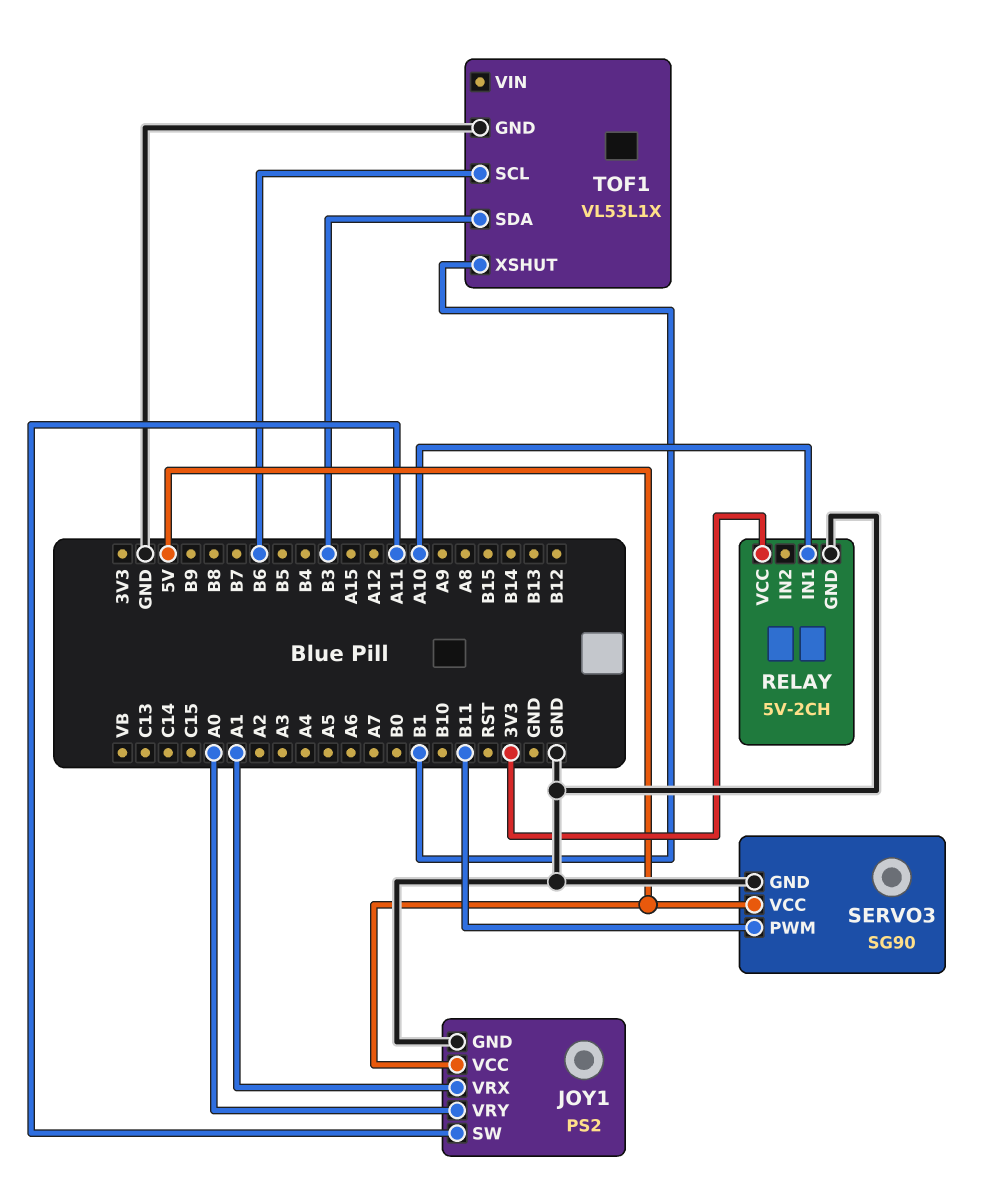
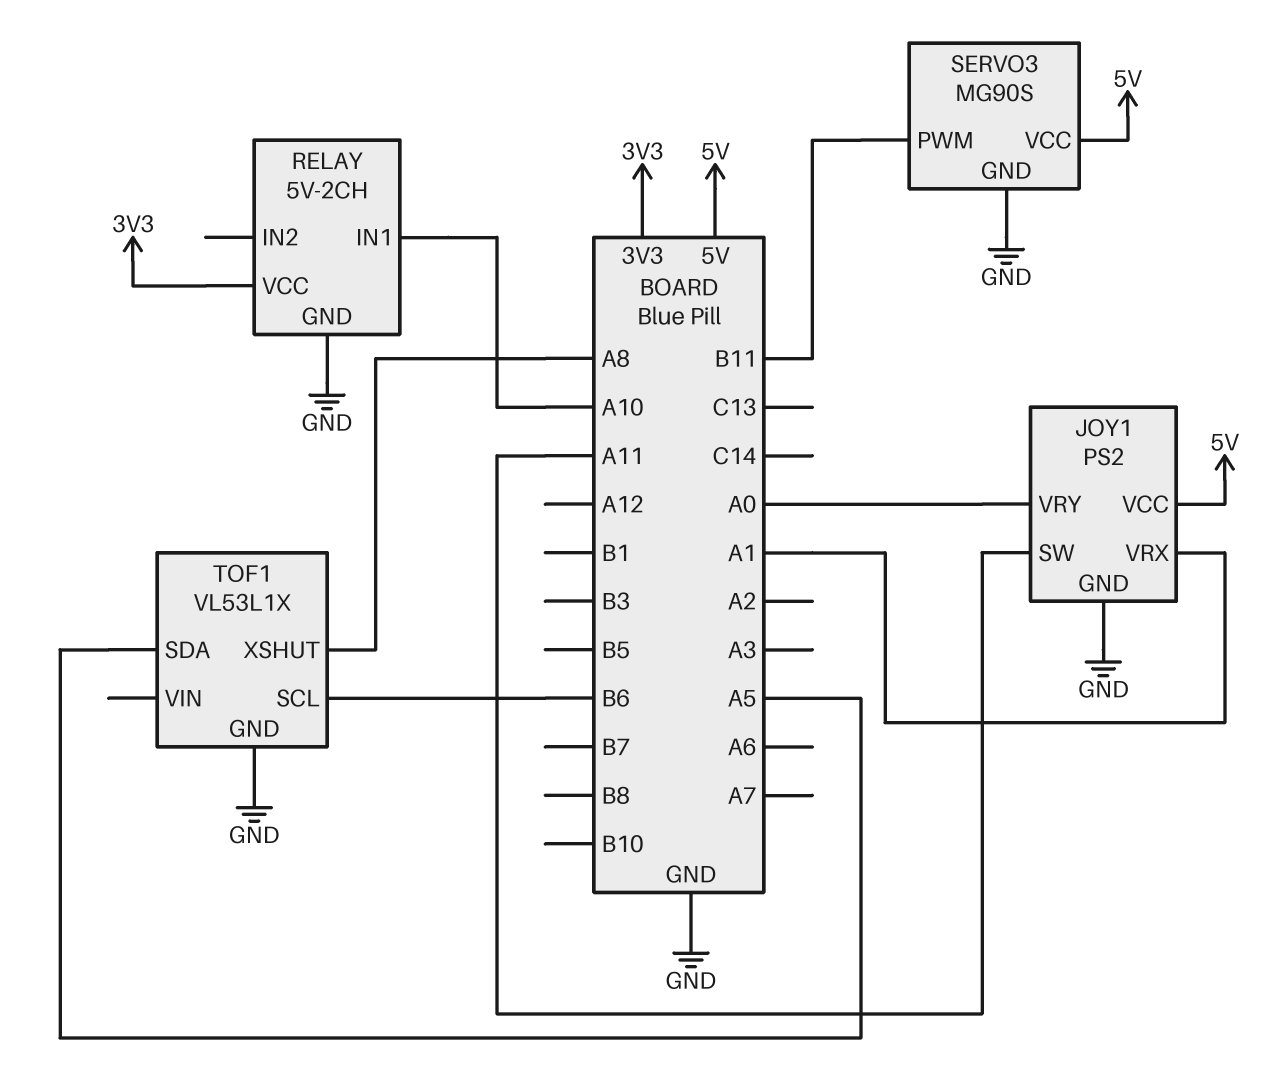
SERVO3: SG90 -> MG90S
TOF1 pin SDA: B3 -> A5
TOF1 pin XSHUT: B1 -> A8

